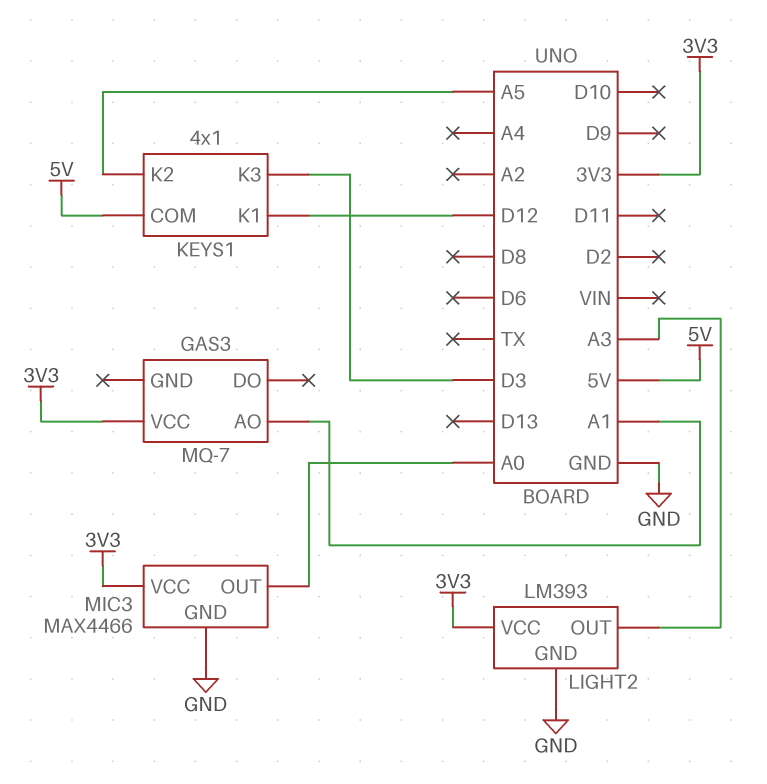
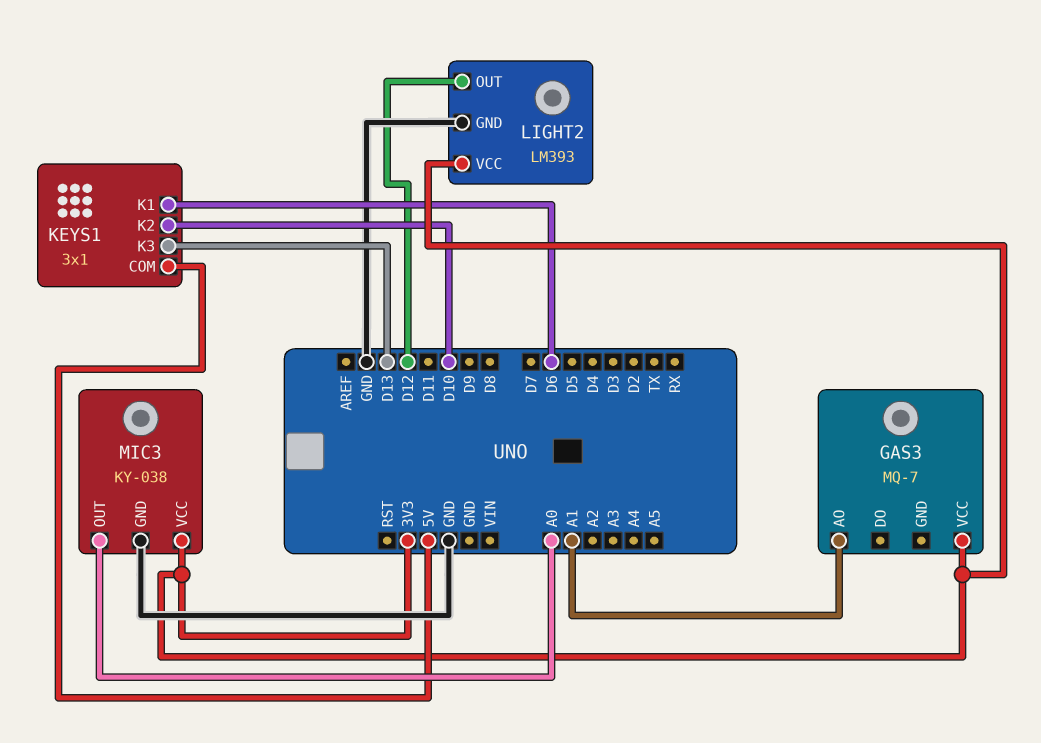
KEYS1: 4x1 -> 3x1
KEYS1 pin K1: D12 -> D6
KEYS1 pin K2: A5 -> D10
KEYS1 pin K3: D3 -> D13
LIGHT2 pin OUT: A3 -> D12
MIC3: MAX4466 -> KY-038

